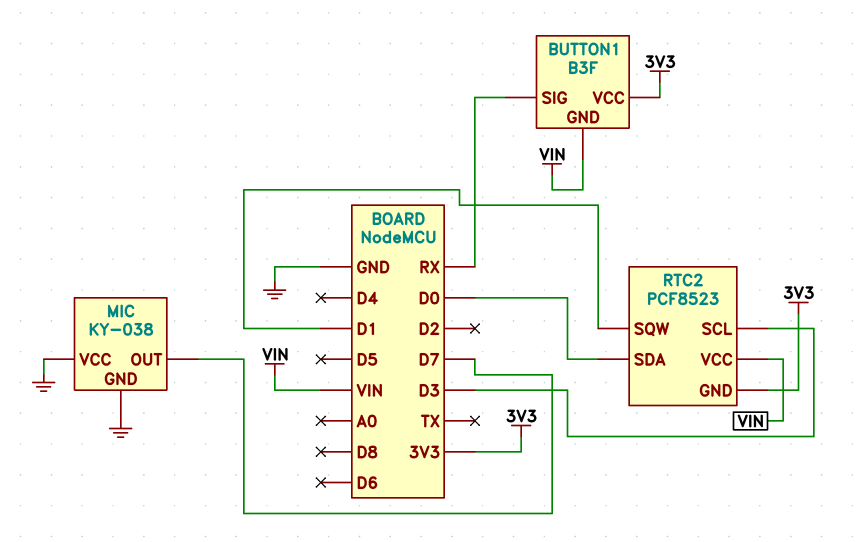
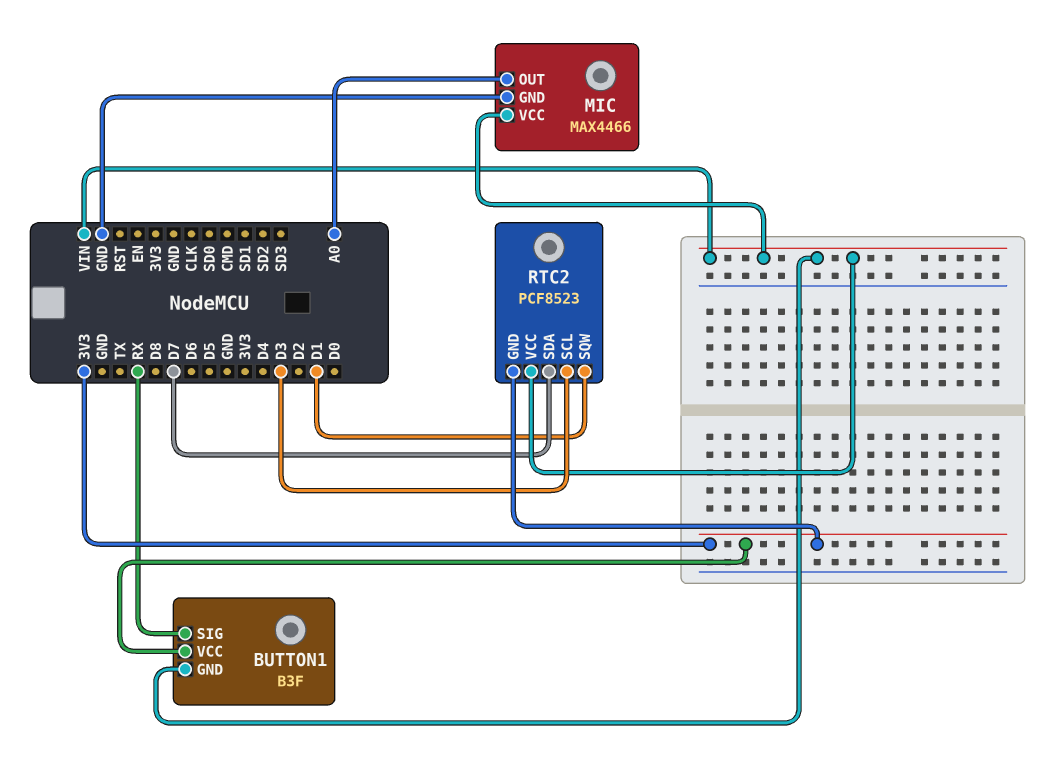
MIC: KY-038 -> MAX4466
MIC pin OUT: D7 -> A0
MIC pin VCC: GND -> VIN
RTC2 pin SDA: D0 -> D7

